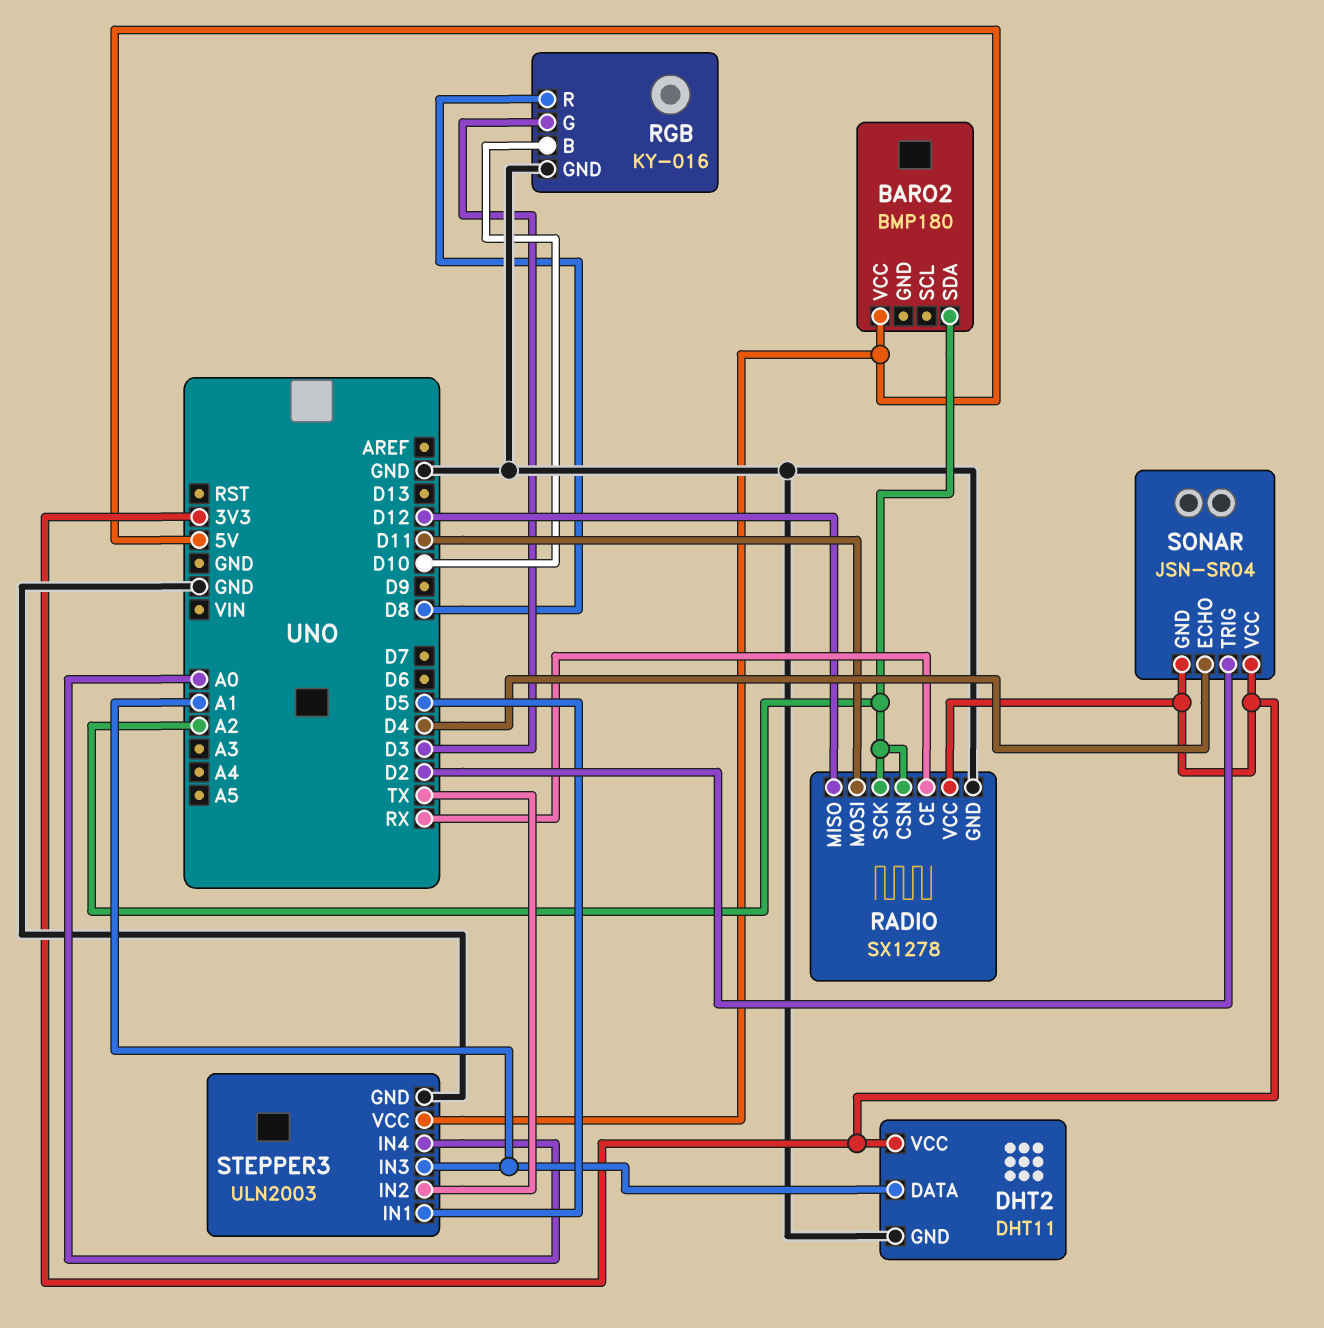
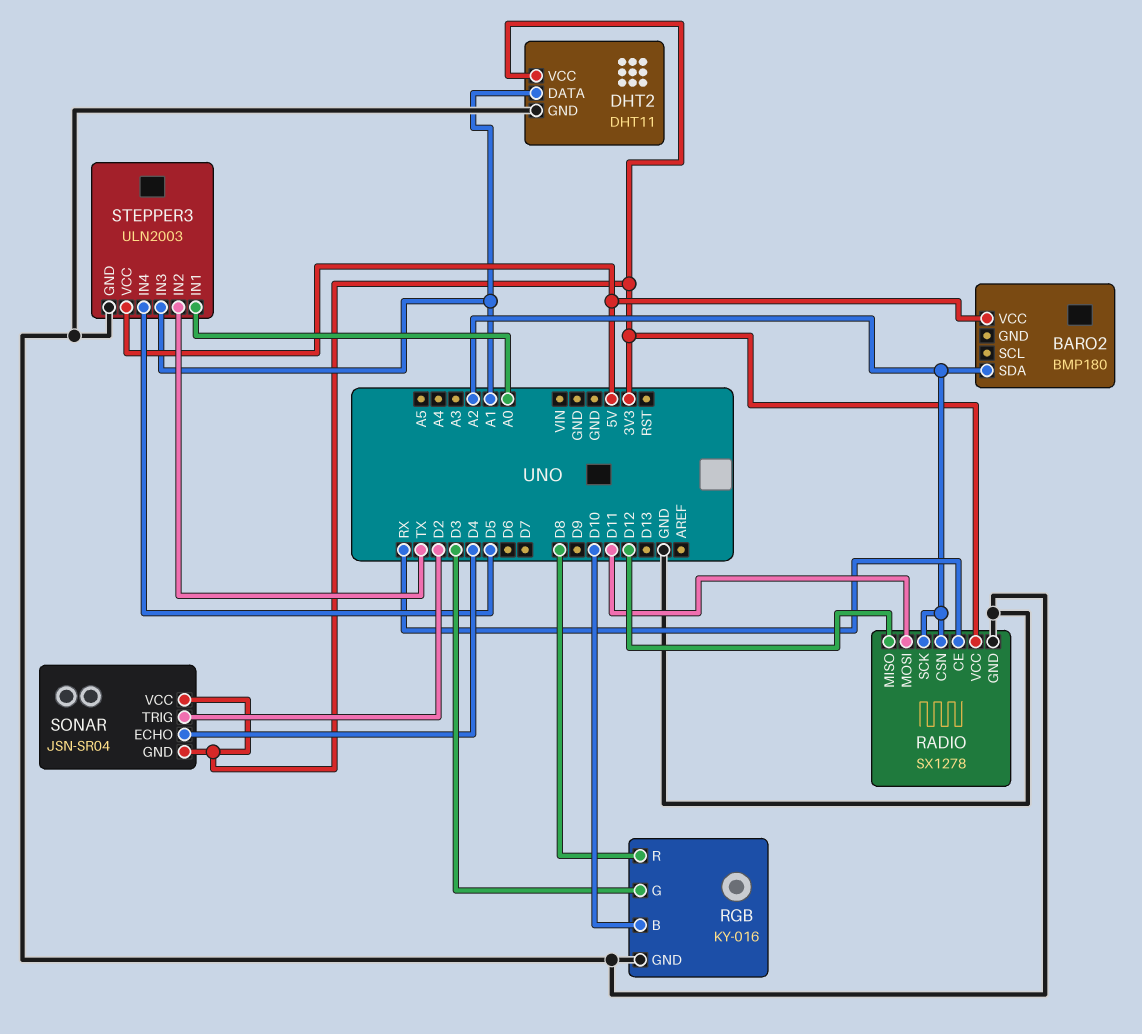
STEPPER3 pin IN1: D5 -> A0
STEPPER3 pin IN4: A0 -> D5

